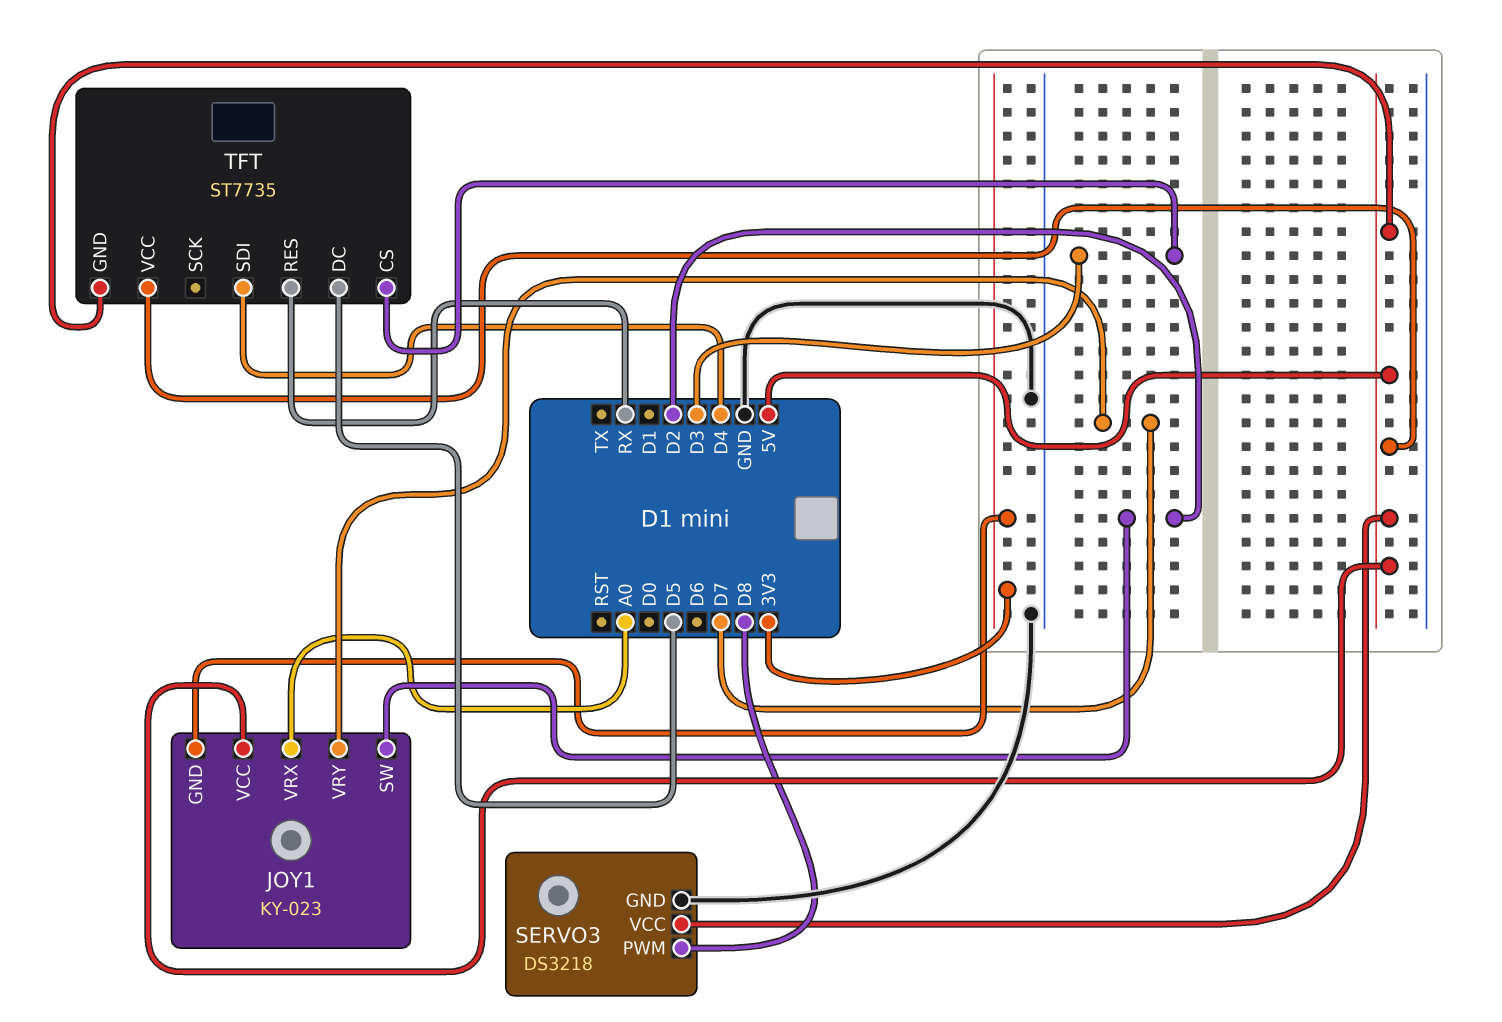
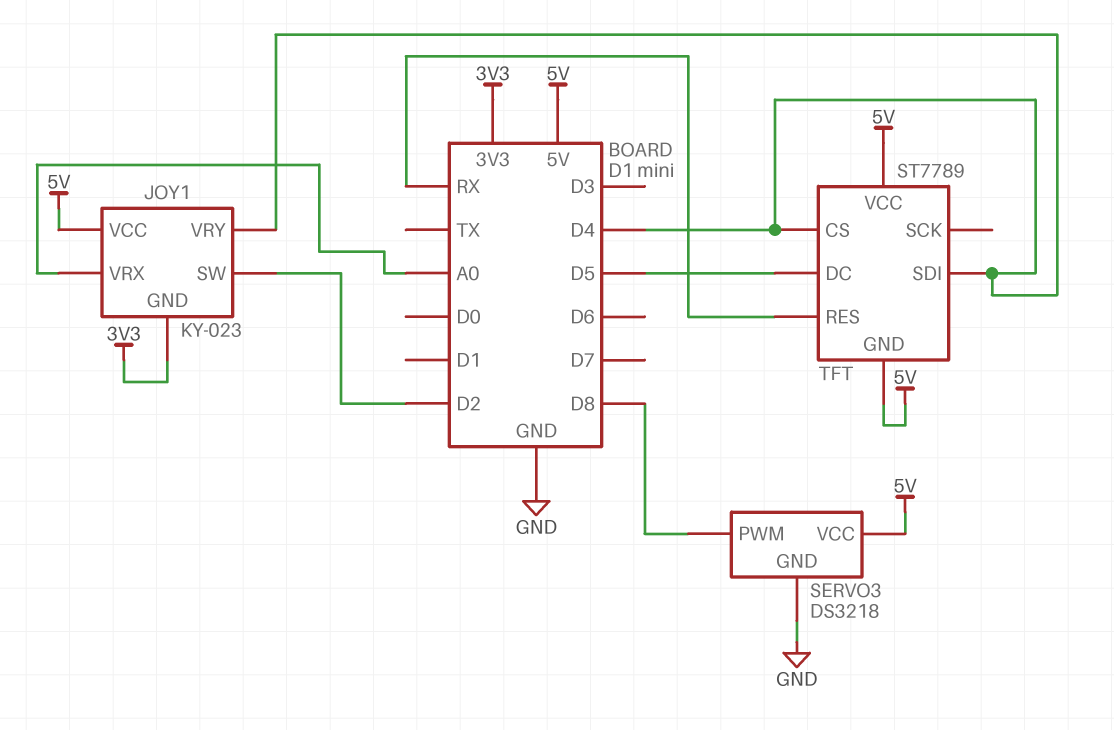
JOY1 pin VRY: D7 -> D4
TFT: ST7735 -> ST7789
TFT pin CS: D3 -> D4

